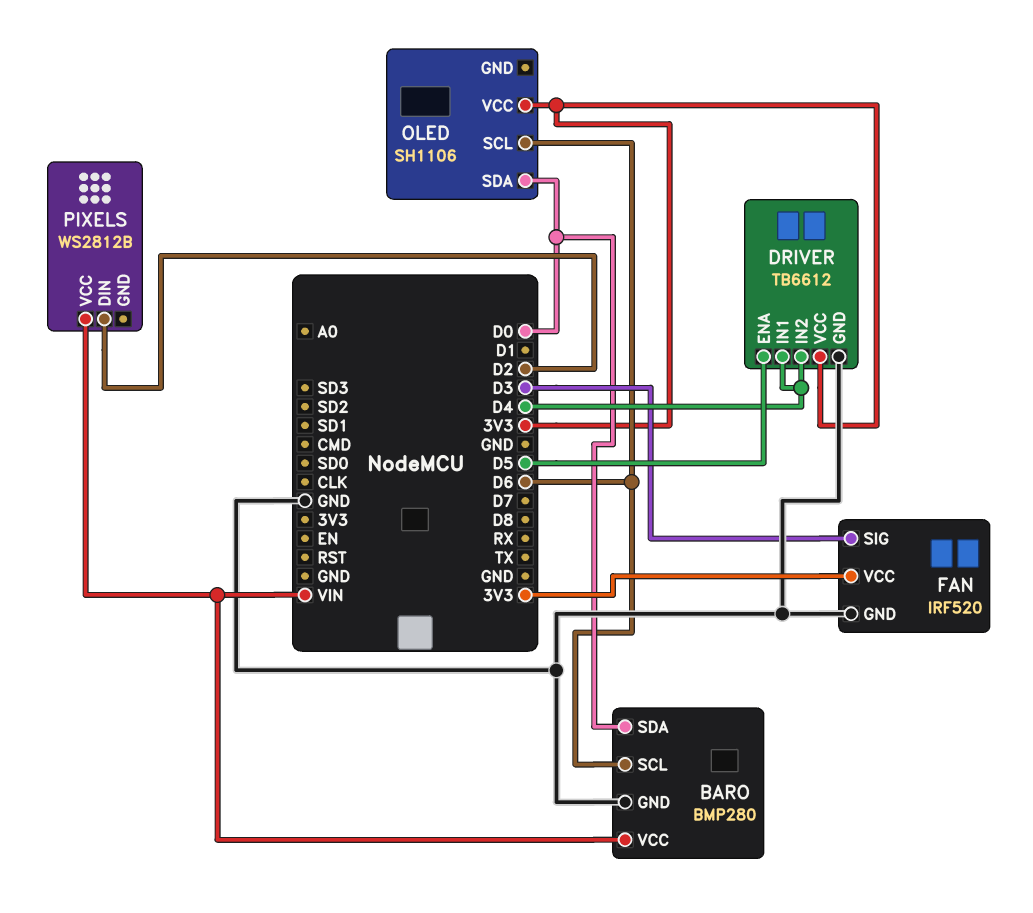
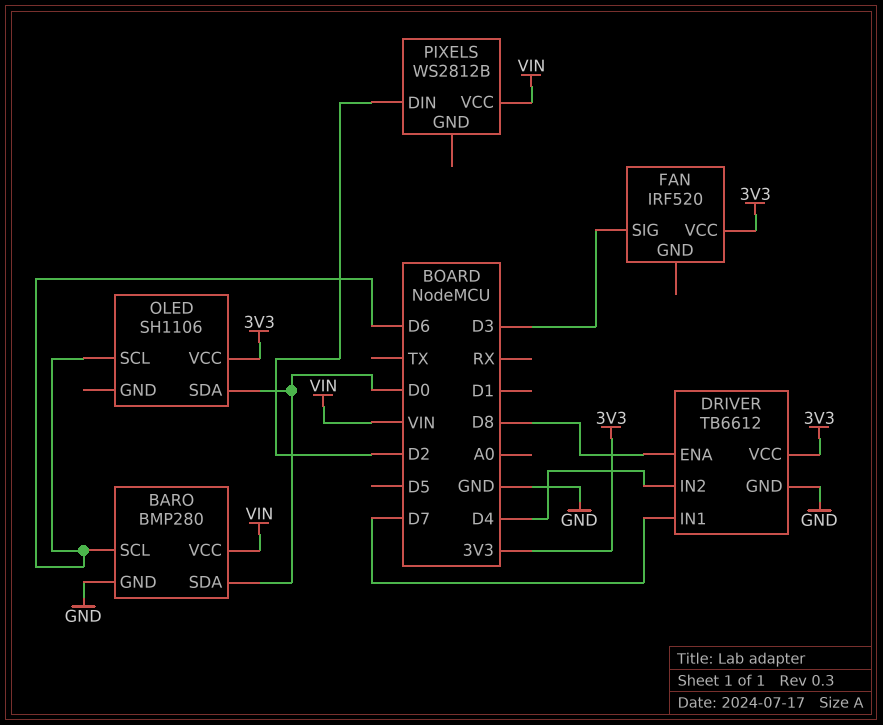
DRIVER pin ENA: D5 -> D8
DRIVER pin IN1: D4 -> D7
FAN pin GND: GND -> none

